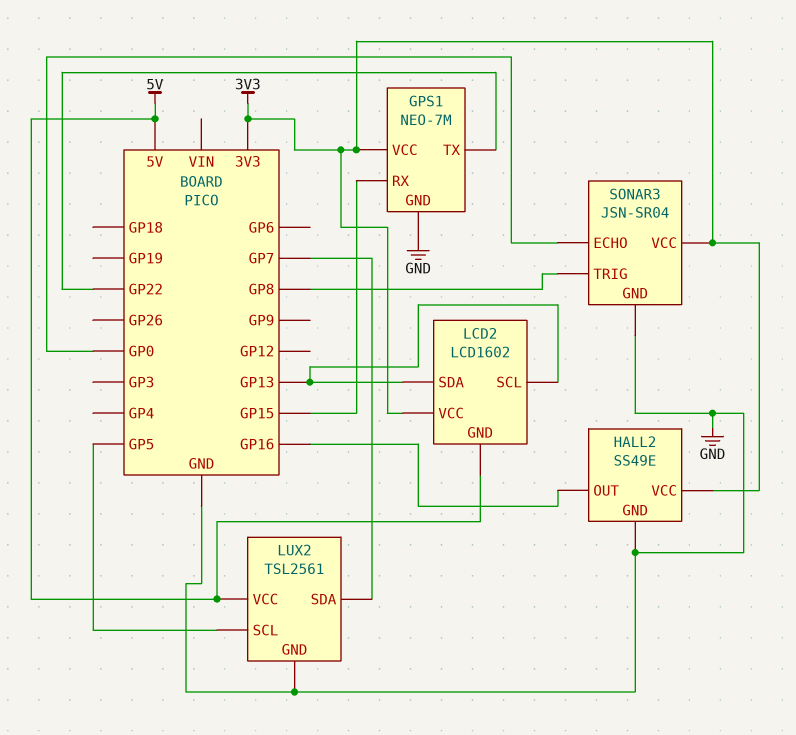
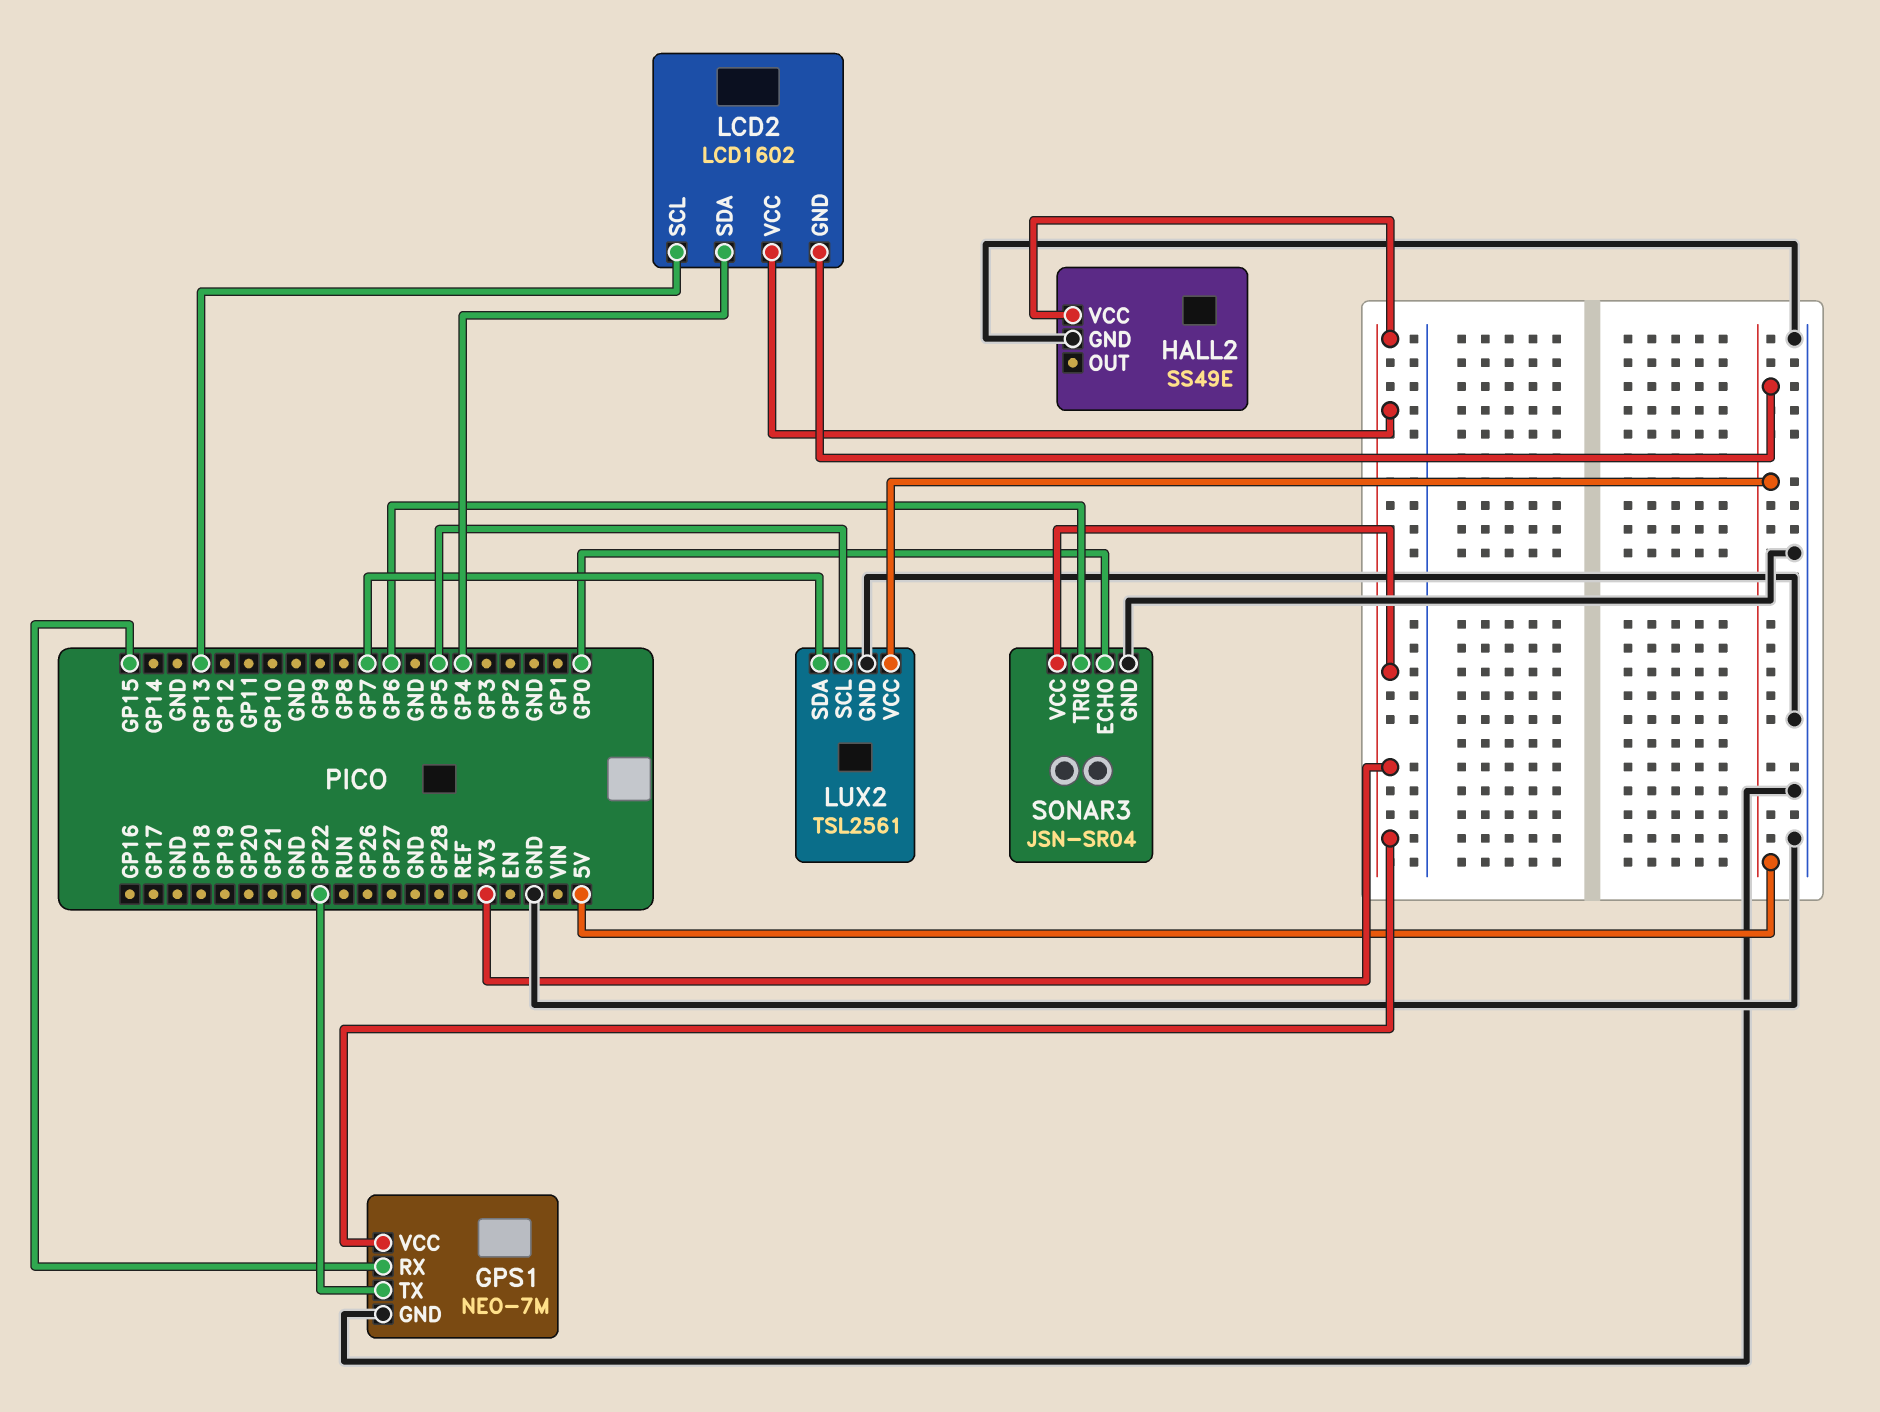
HALL2 pin OUT: GP16 -> none
LCD2 pin SDA: GP13 -> GP4
SONAR3 pin TRIG: GP8 -> GP6

